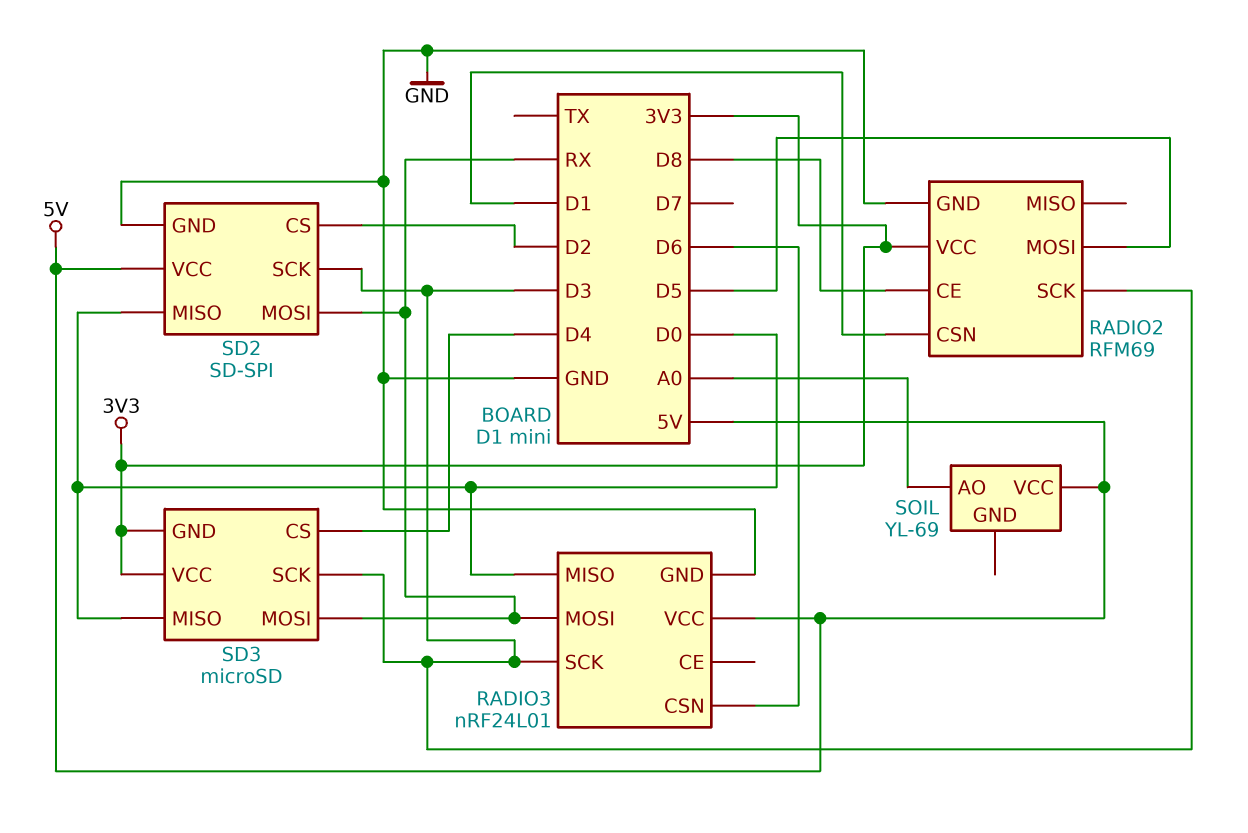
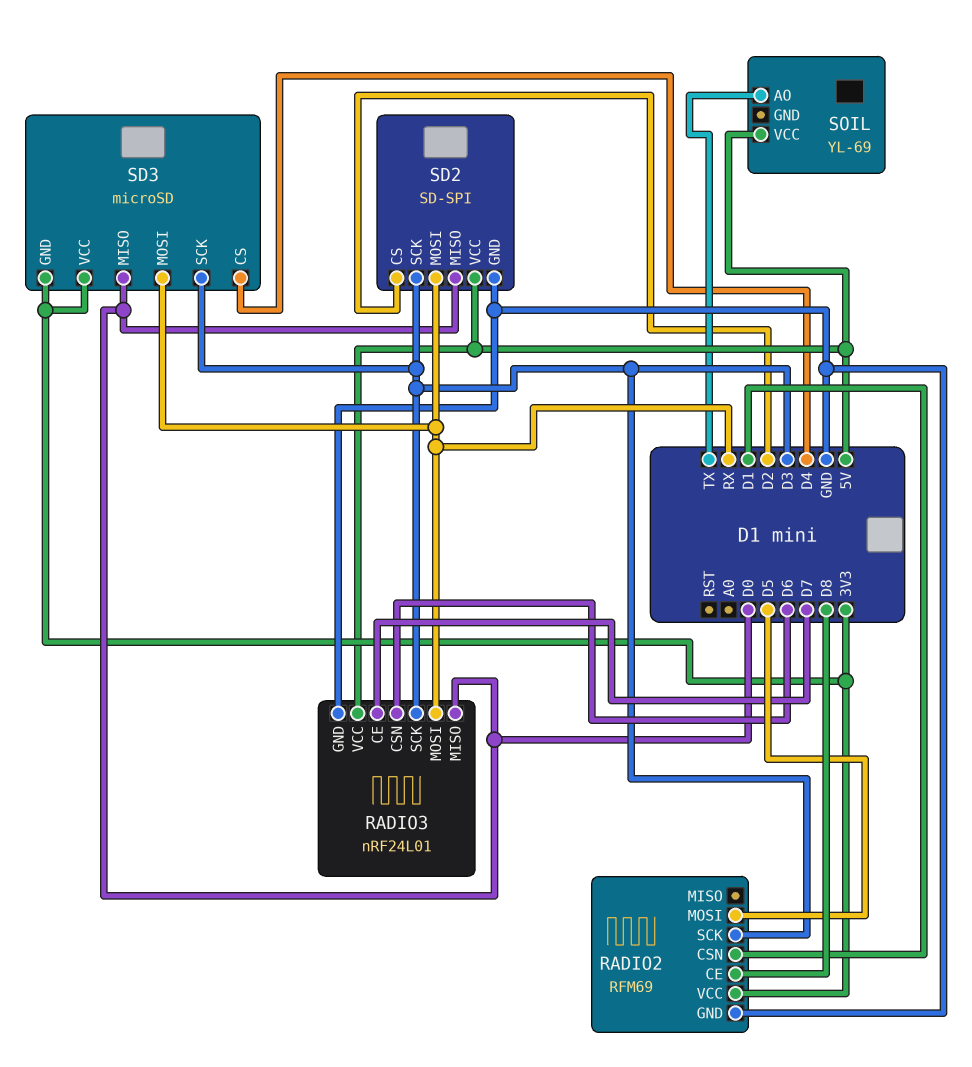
RADIO3 pin CE: none -> D7
SOIL pin AO: A0 -> TX

